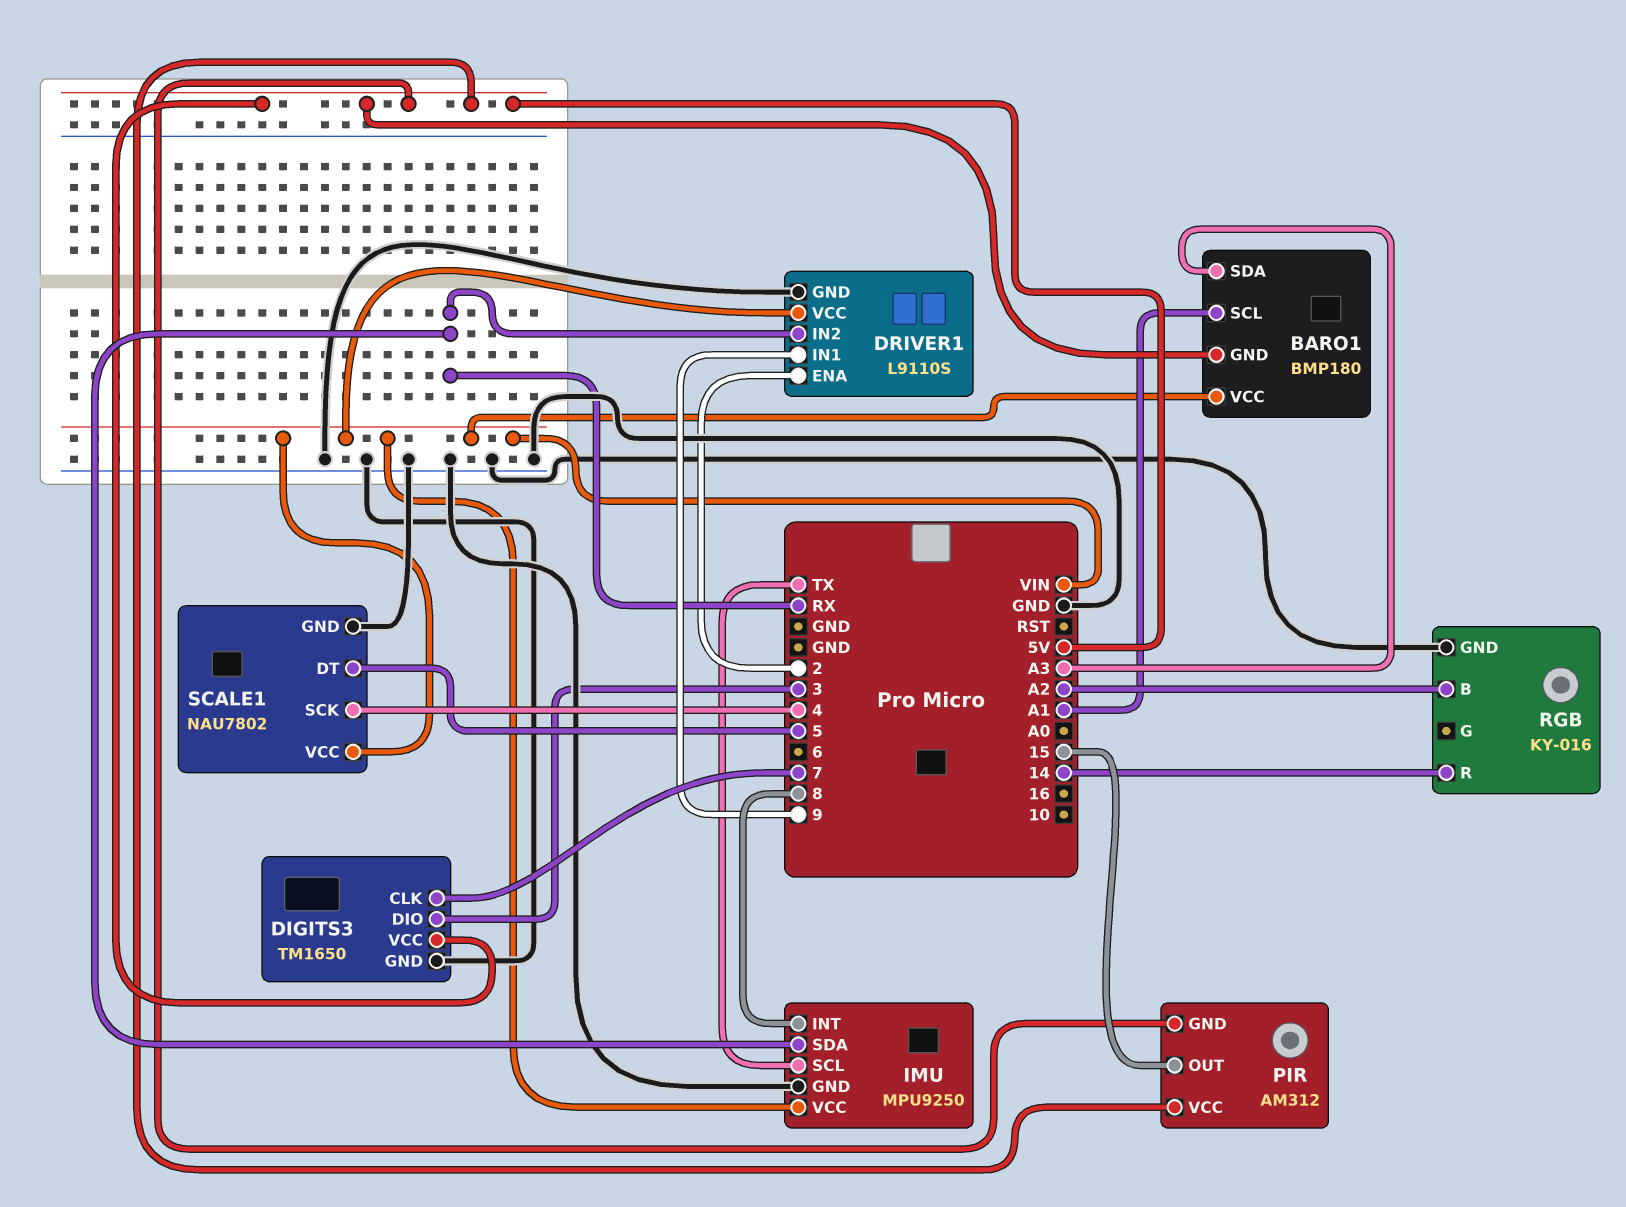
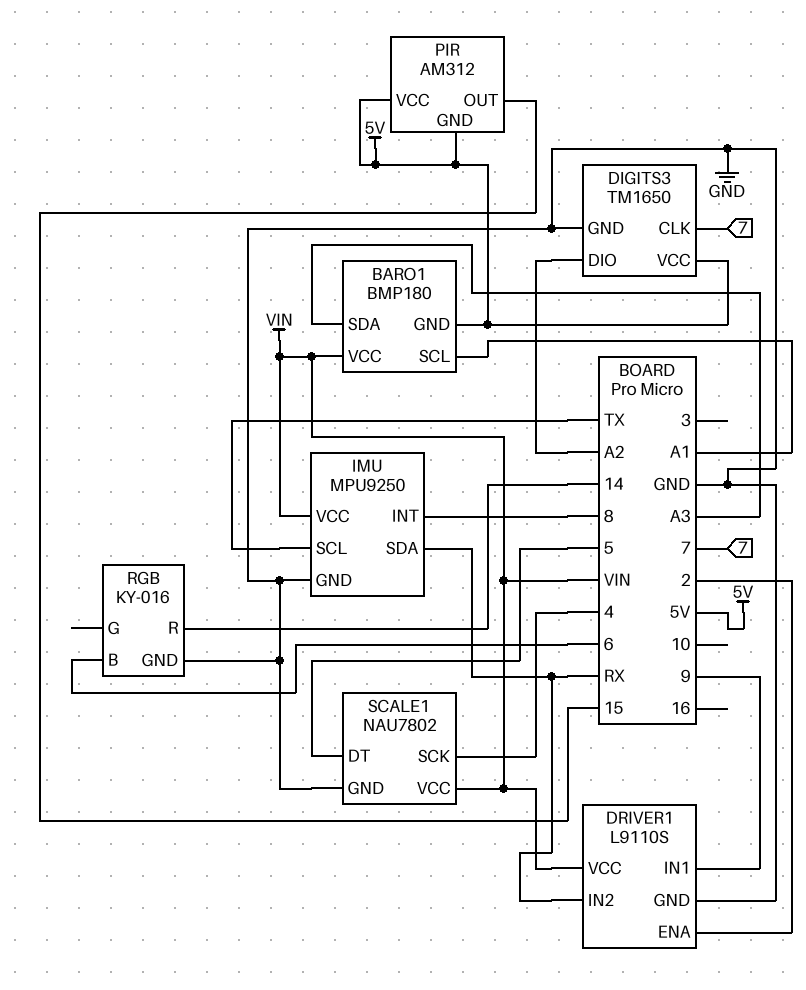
DIGITS3 pin DIO: 3 -> A2
RGB pin B: A2 -> 6

